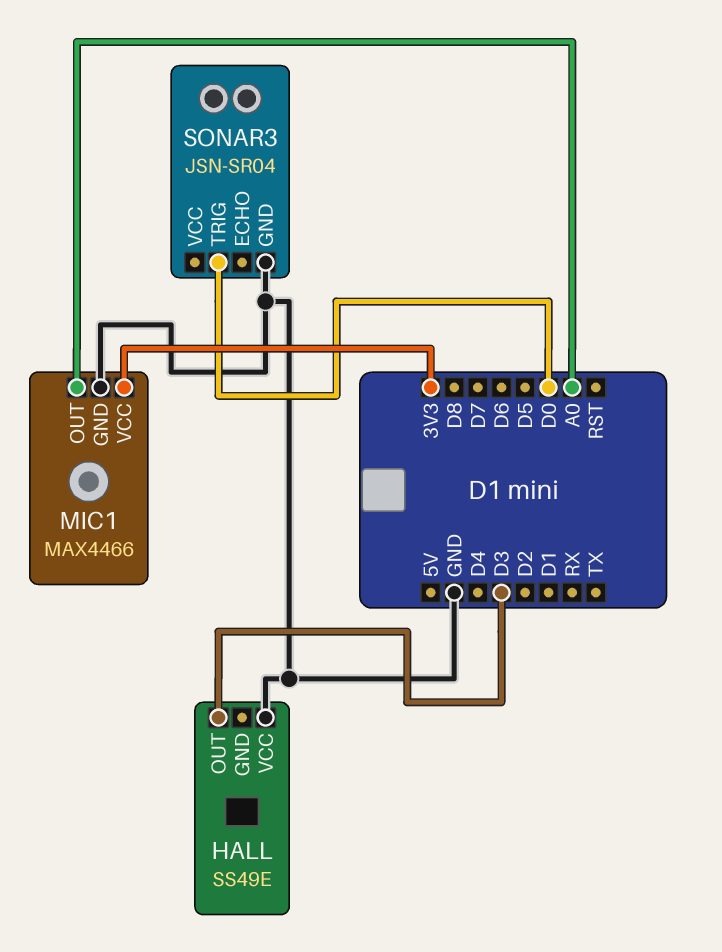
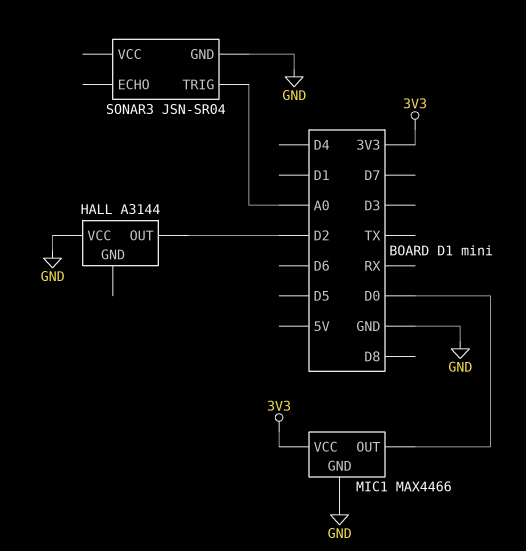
HALL: SS49E -> A3144
HALL pin OUT: D3 -> D2
MIC1 pin OUT: A0 -> D0
SONAR3 pin TRIG: D0 -> A0

